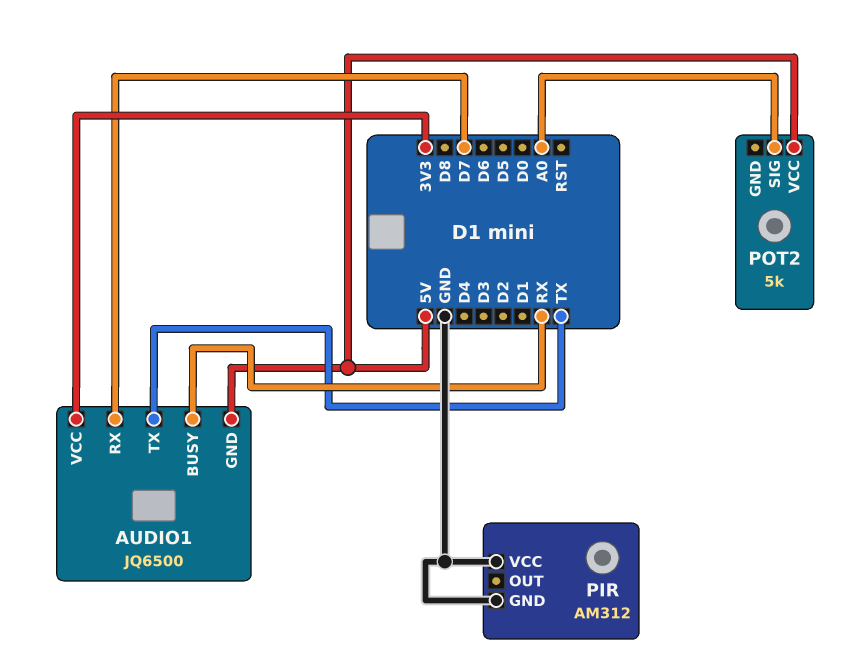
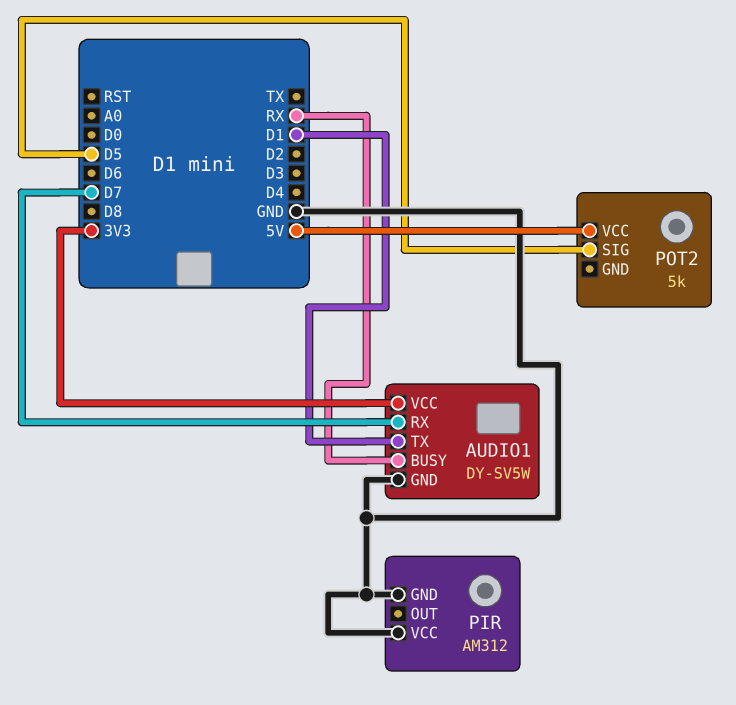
AUDIO1: JQ6500 -> DY-SV5W
AUDIO1 pin GND: 5V -> GND
AUDIO1 pin TX: TX -> D1
POT2 pin SIG: A0 -> D5

